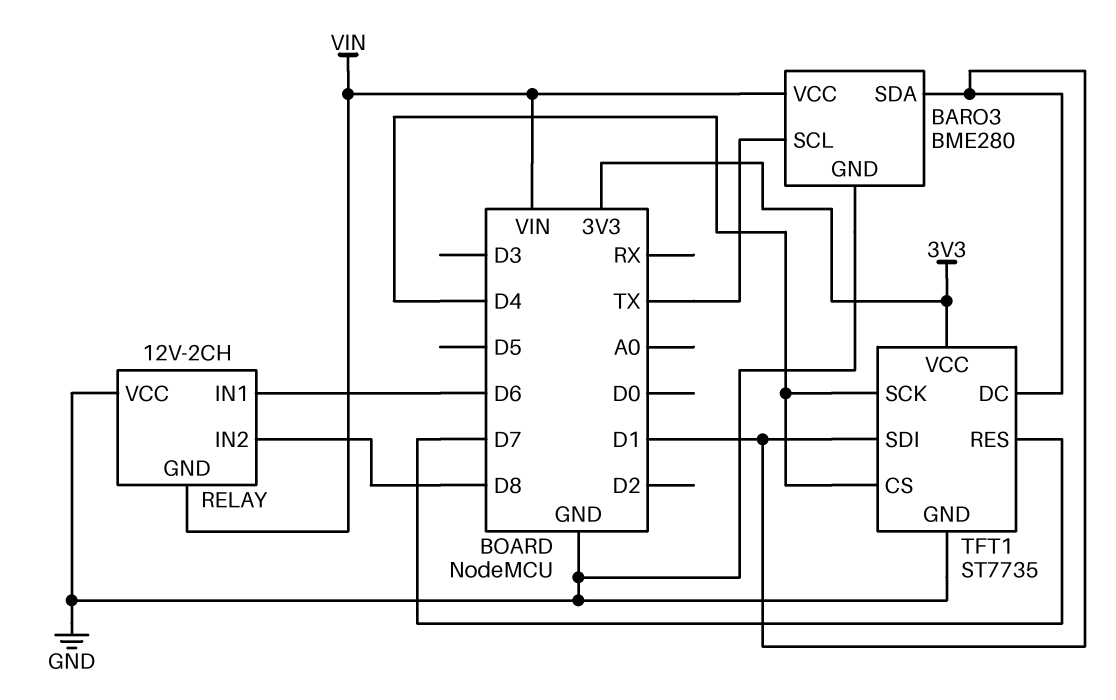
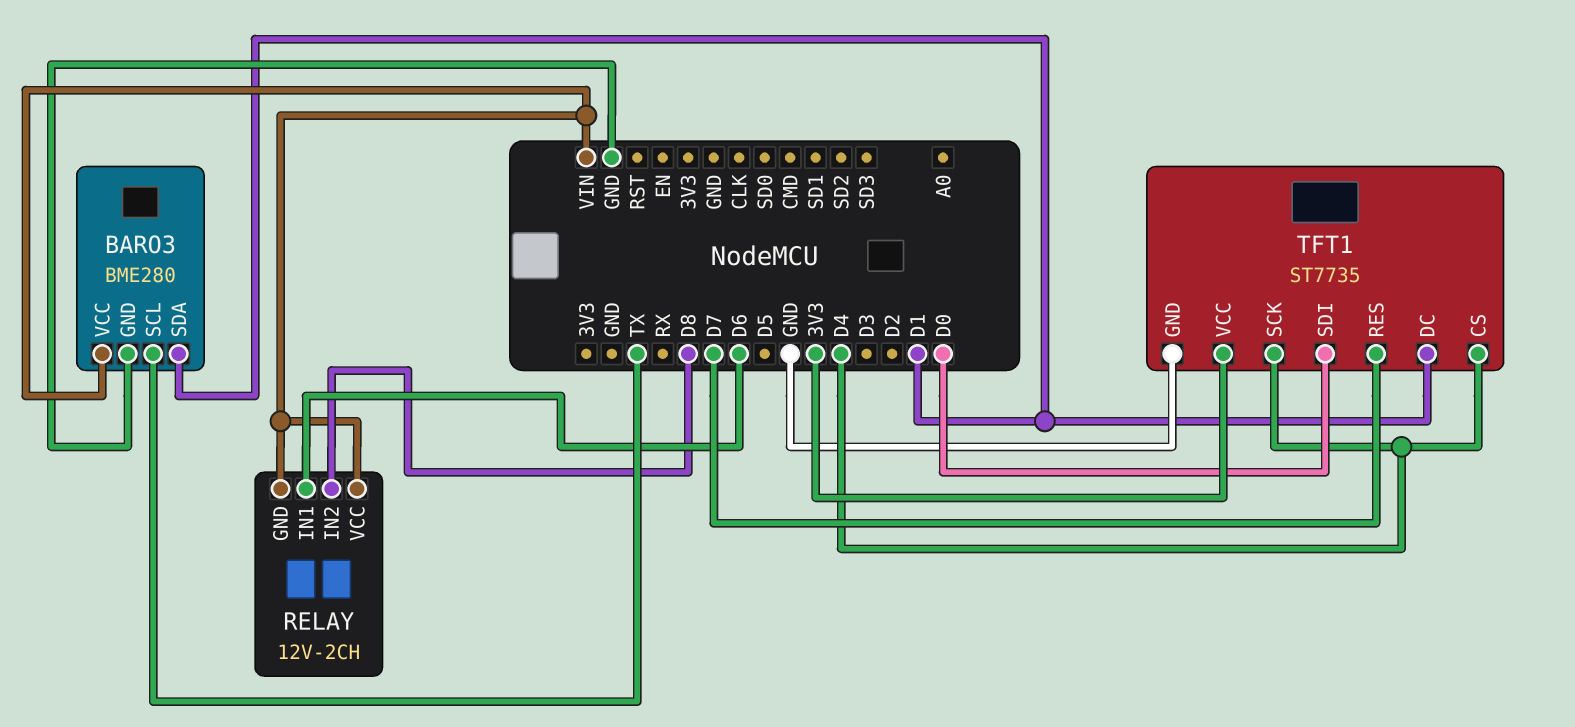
RELAY pin VCC: GND -> VIN
TFT1 pin SDI: D1 -> D0

